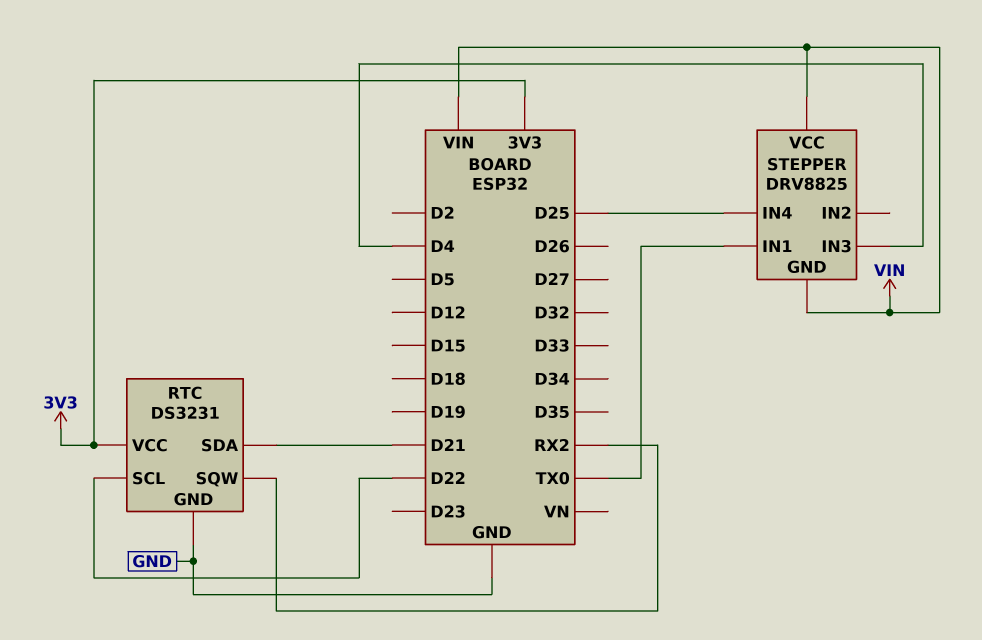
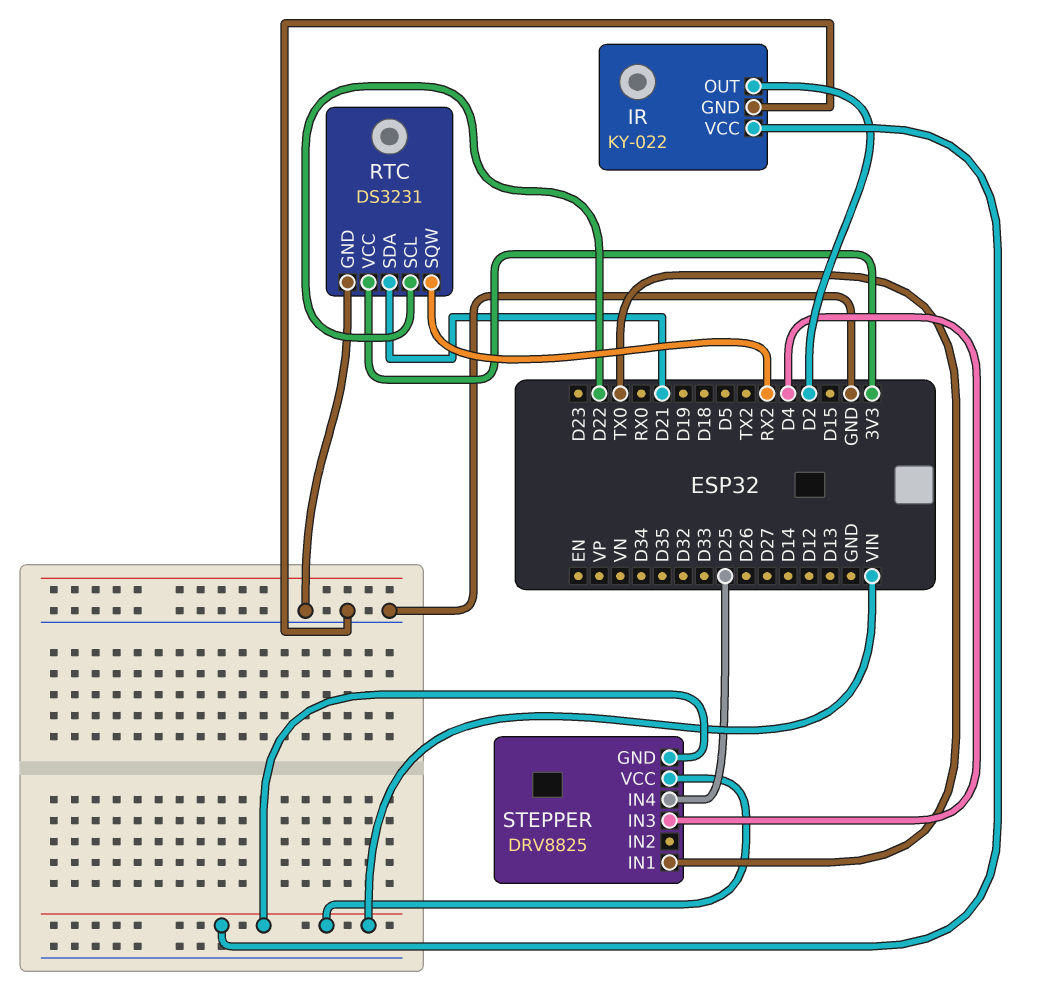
IR: none -> KY-022
IR pin GND: none -> GND
IR pin OUT: none -> D2
IR pin VCC: none -> VIN

